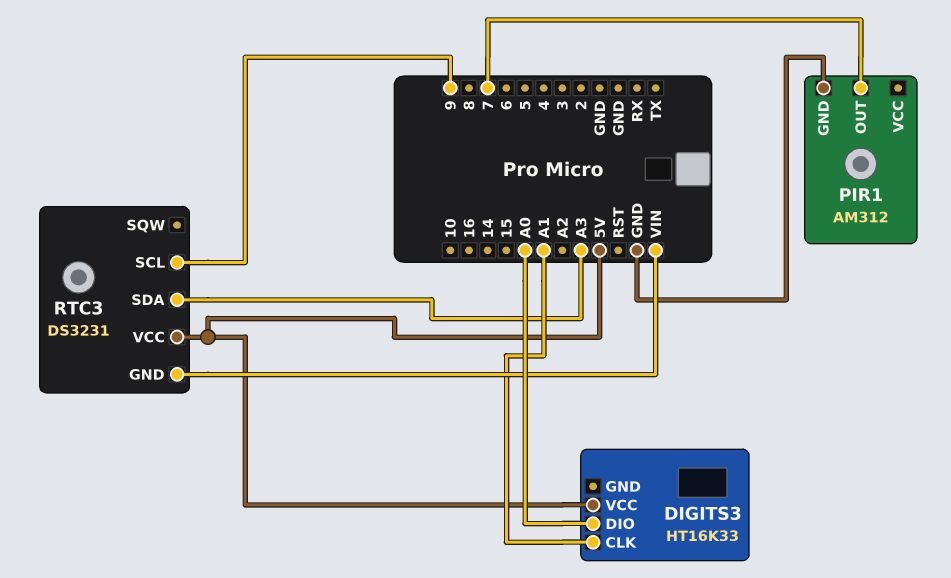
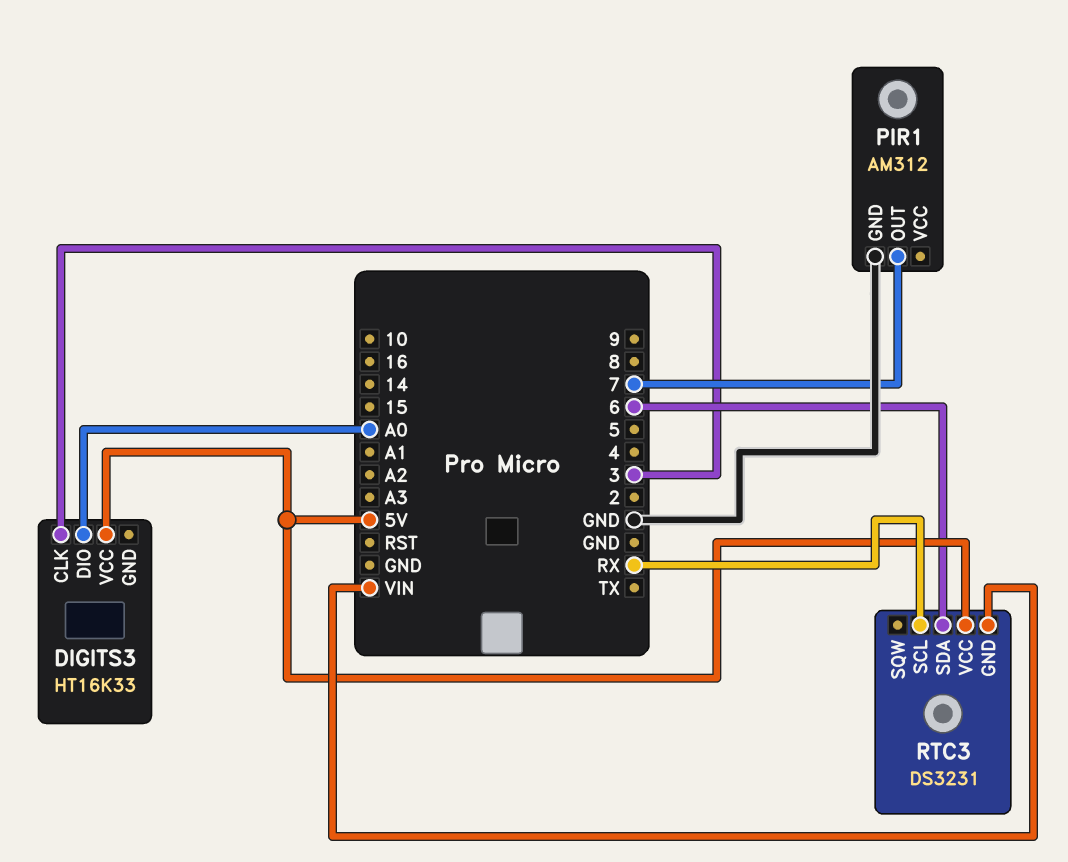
DIGITS3 pin CLK: A1 -> 3
RTC3 pin SCL: 9 -> RX
RTC3 pin SDA: A3 -> 6

